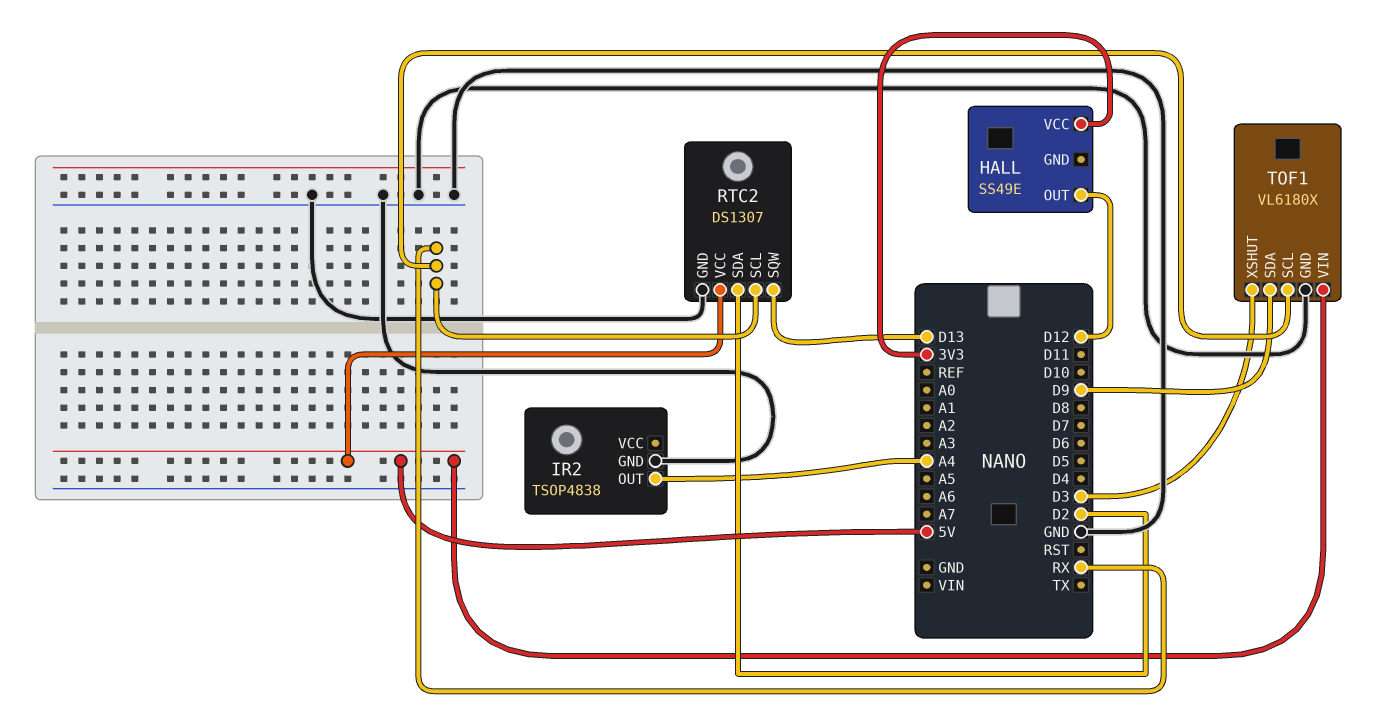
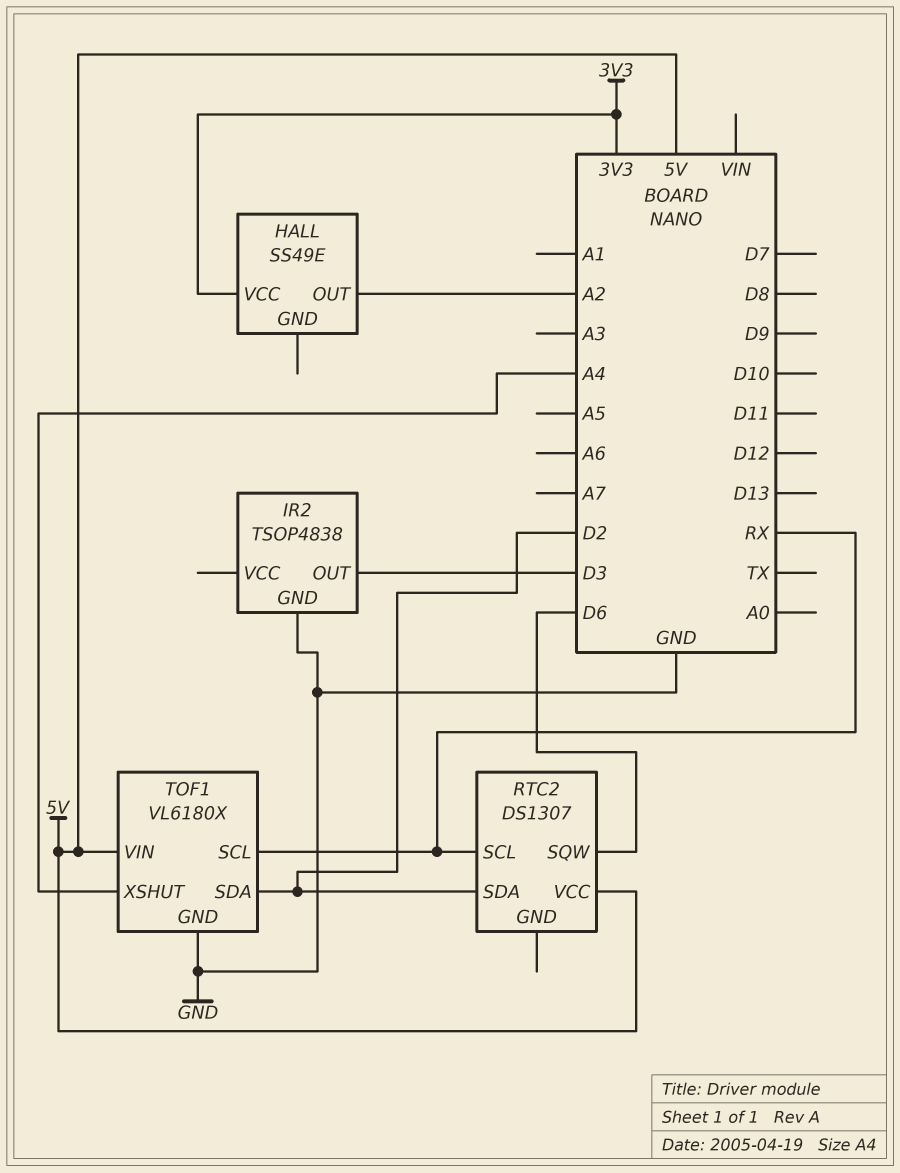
HALL pin OUT: D12 -> A2
IR2 pin OUT: A4 -> D3
RTC2 pin GND: GND -> none
RTC2 pin SQW: D13 -> D6
TOF1 pin SDA: D9 -> D2
TOF1 pin XSHUT: D3 -> A4

